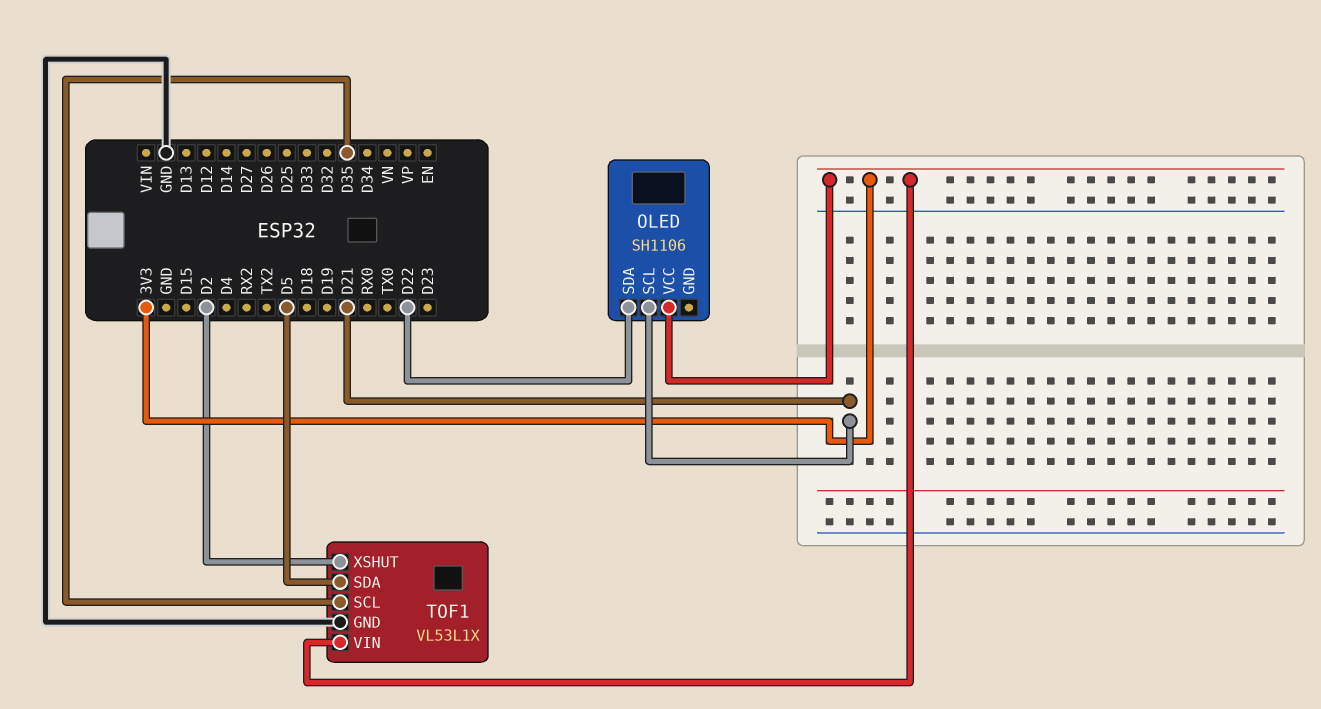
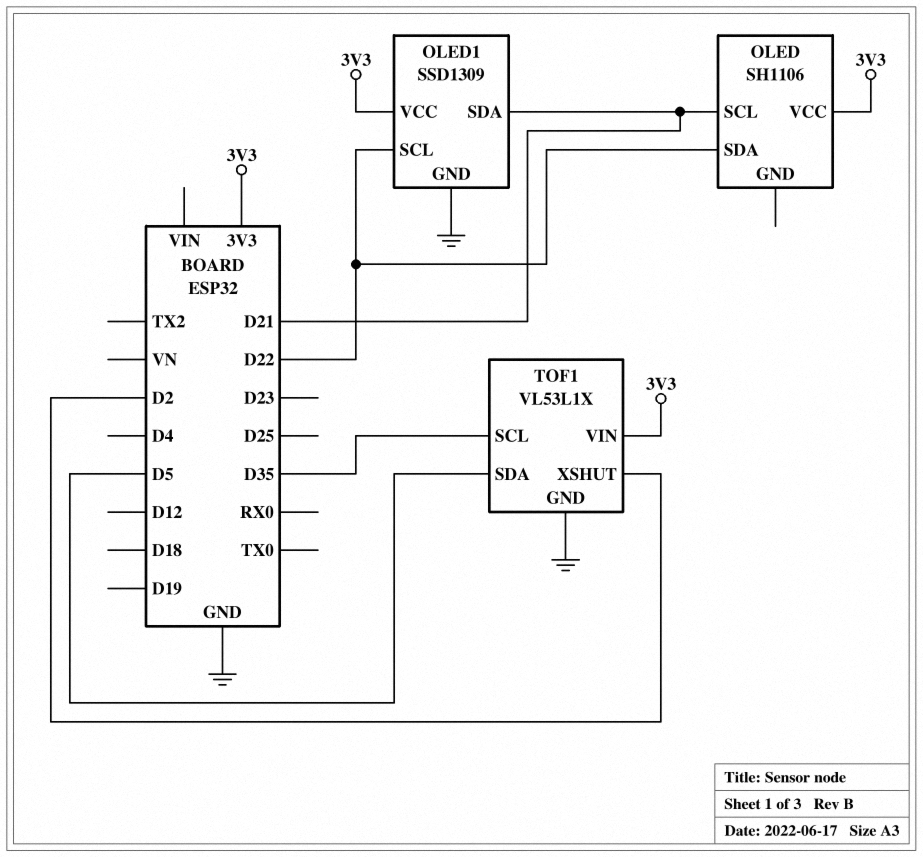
OLED1: none -> SSD1309
OLED1 pin GND: none -> GND
OLED1 pin SCL: none -> D22
OLED1 pin SDA: none -> D21
OLED1 pin VCC: none -> 3V3

